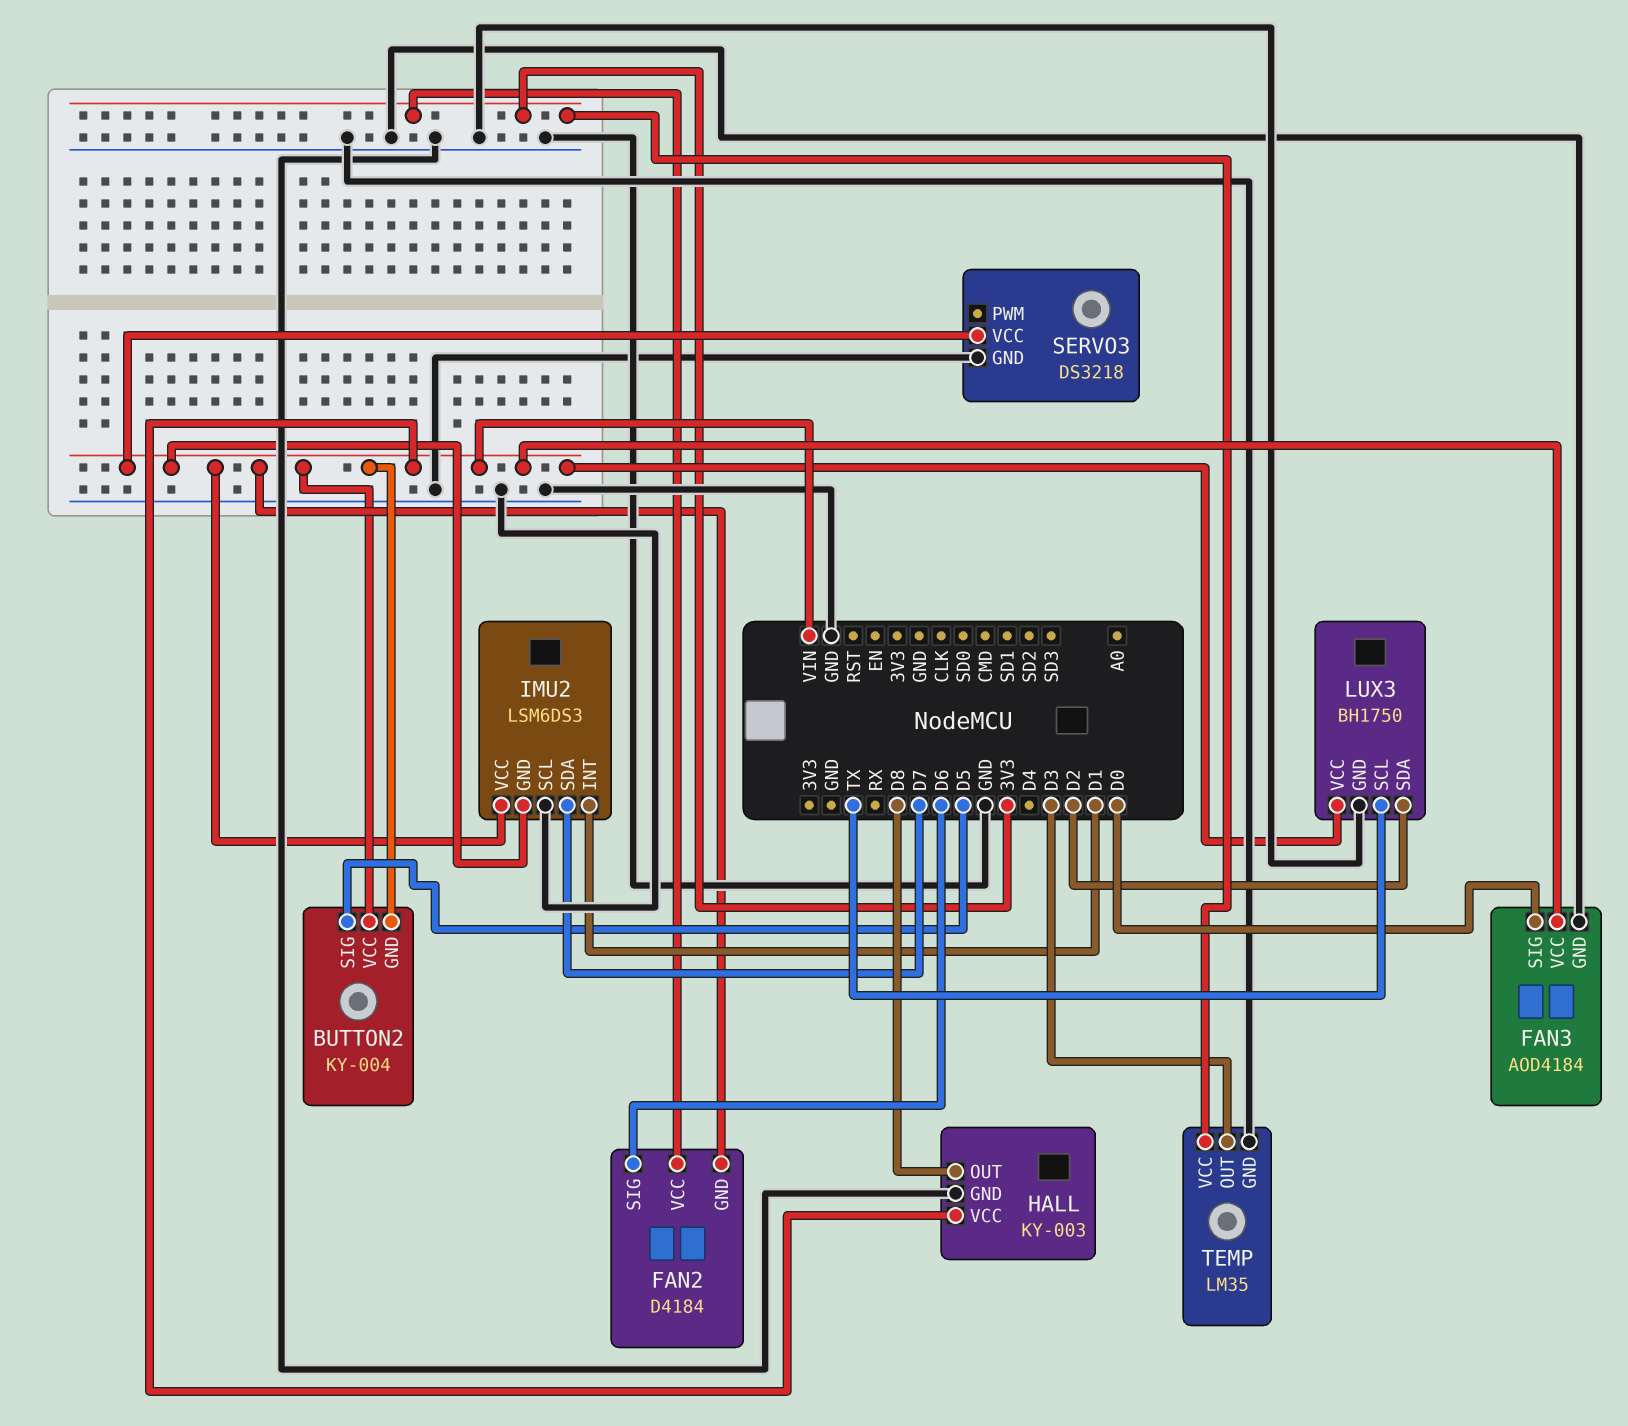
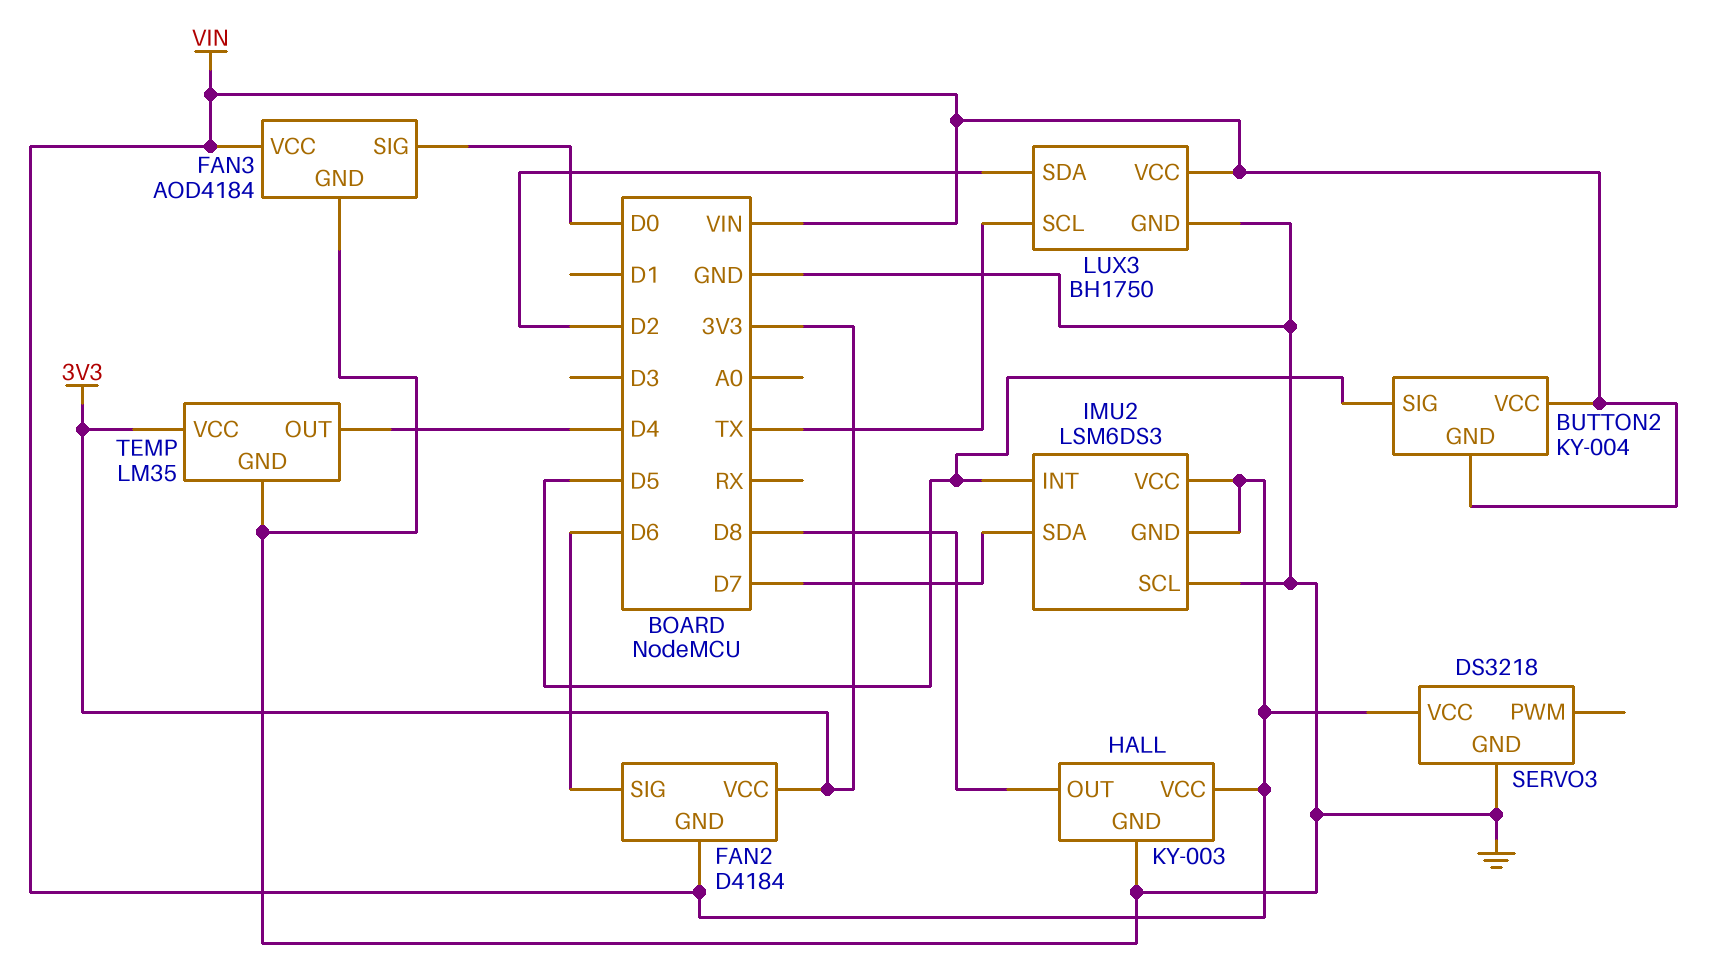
IMU2 pin INT: D1 -> D5
TEMP pin OUT: D3 -> D4

